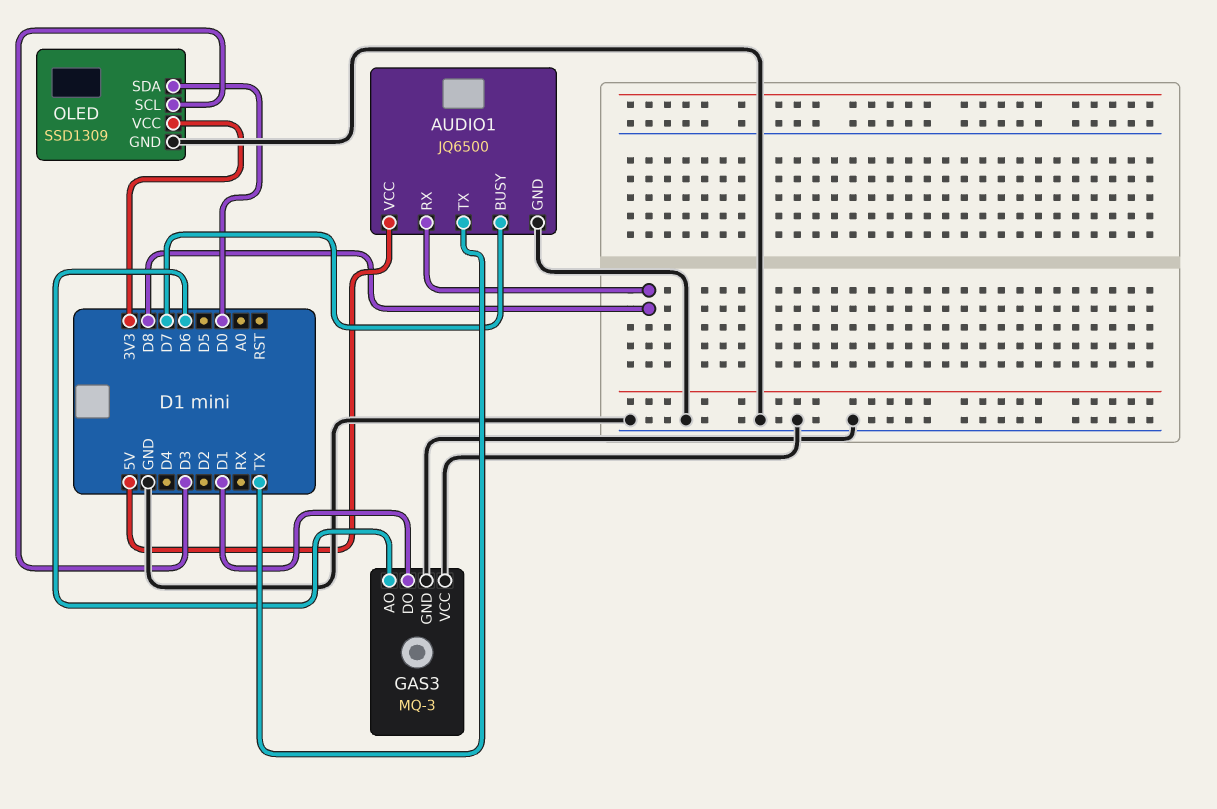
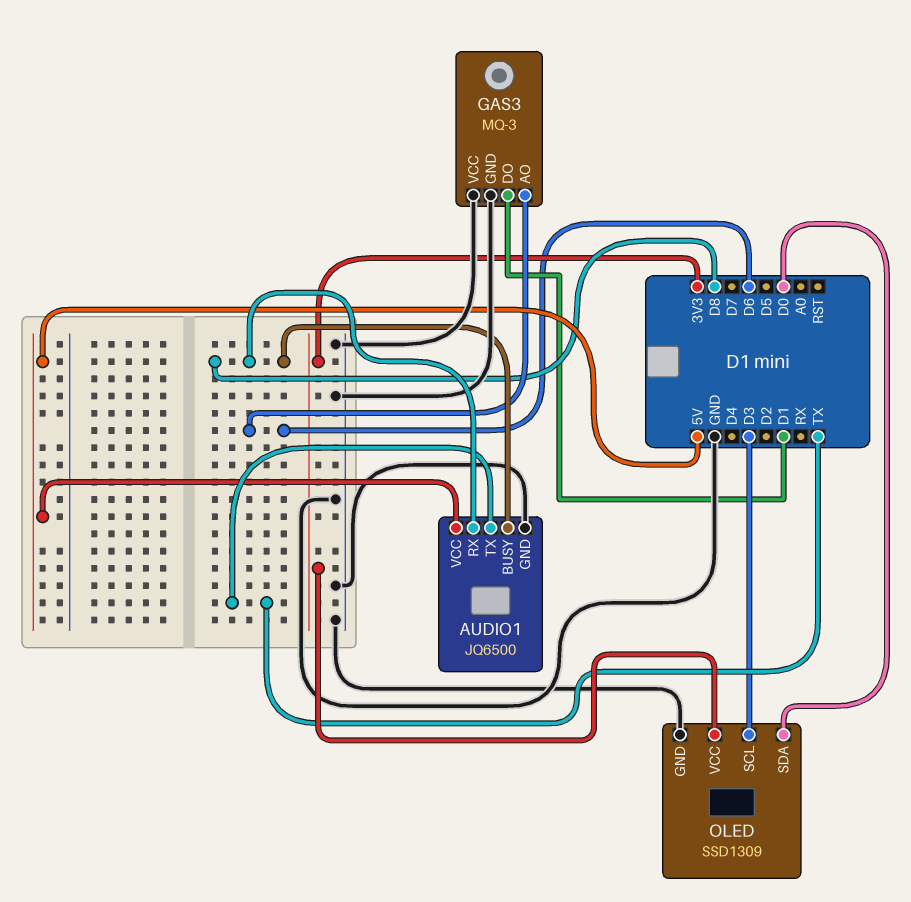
AUDIO1 pin BUSY: D7 -> D8

